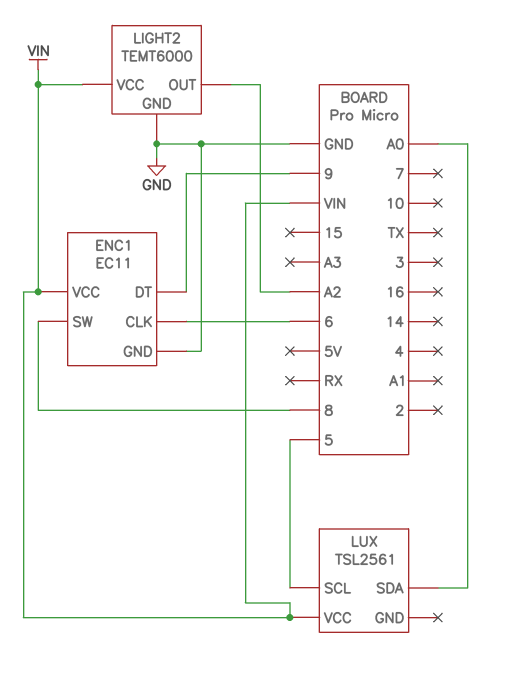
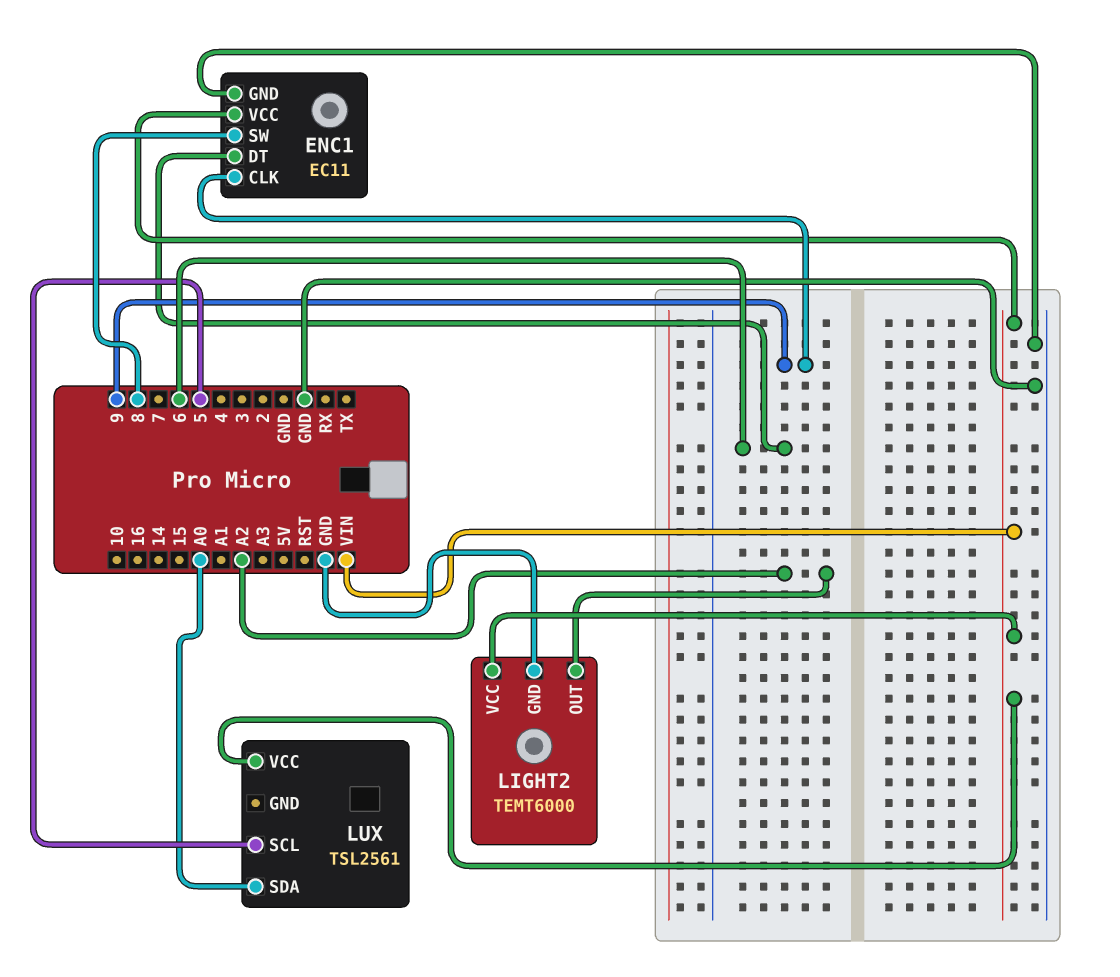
ENC1 pin CLK: 6 -> 9
ENC1 pin DT: 9 -> 6

